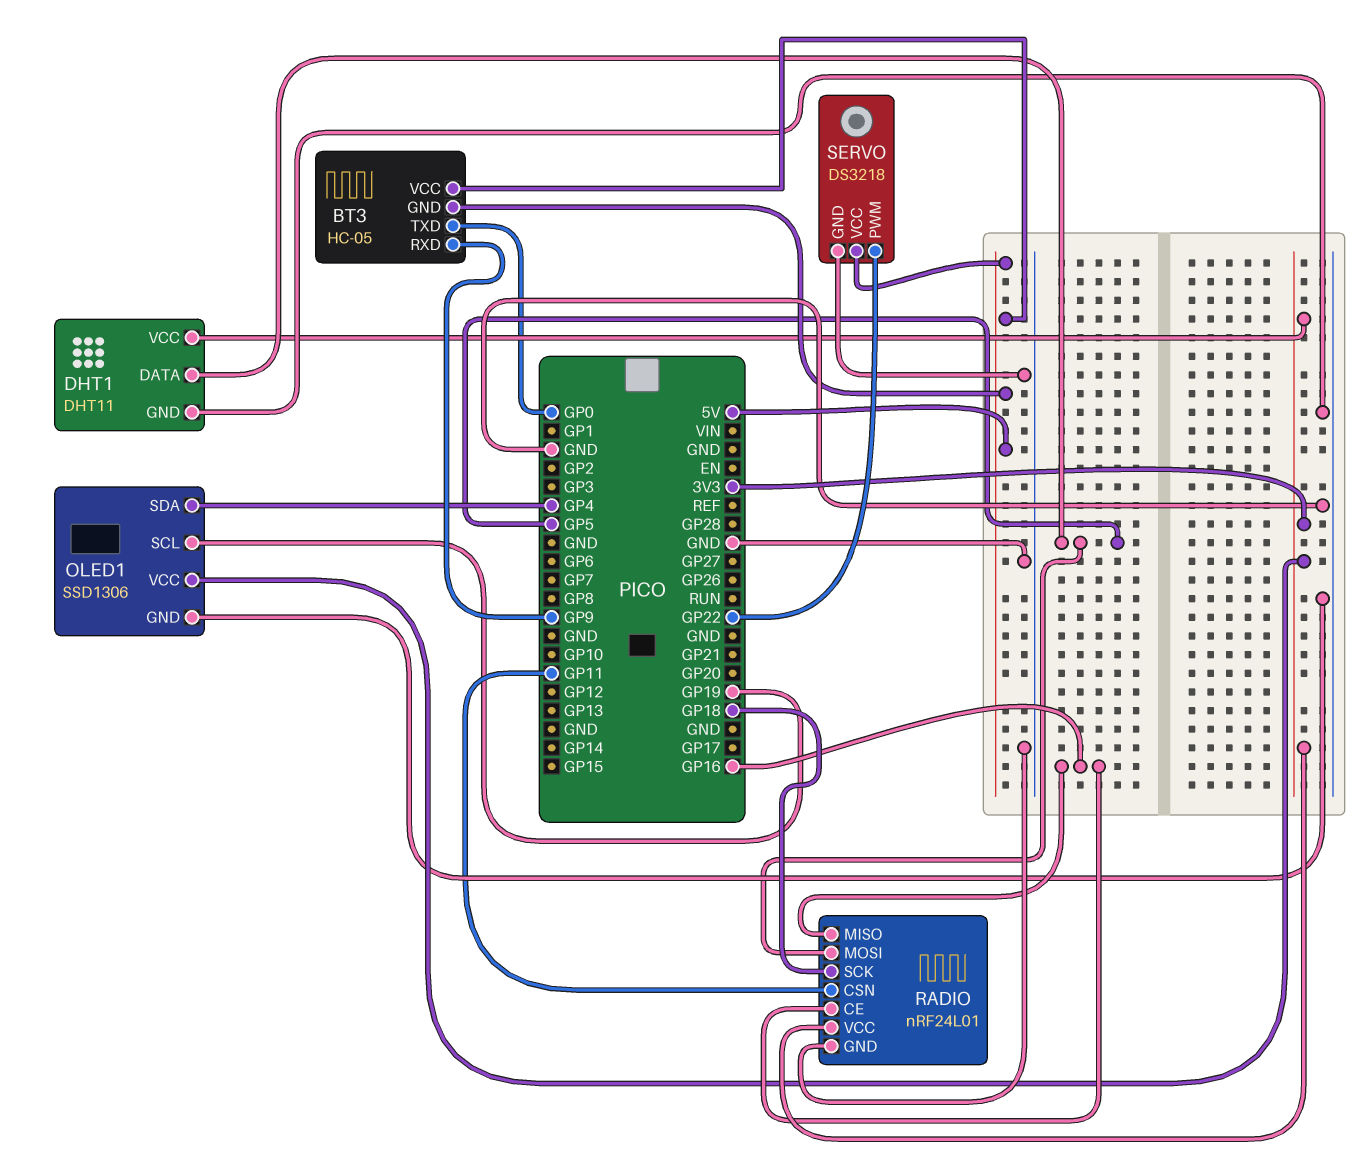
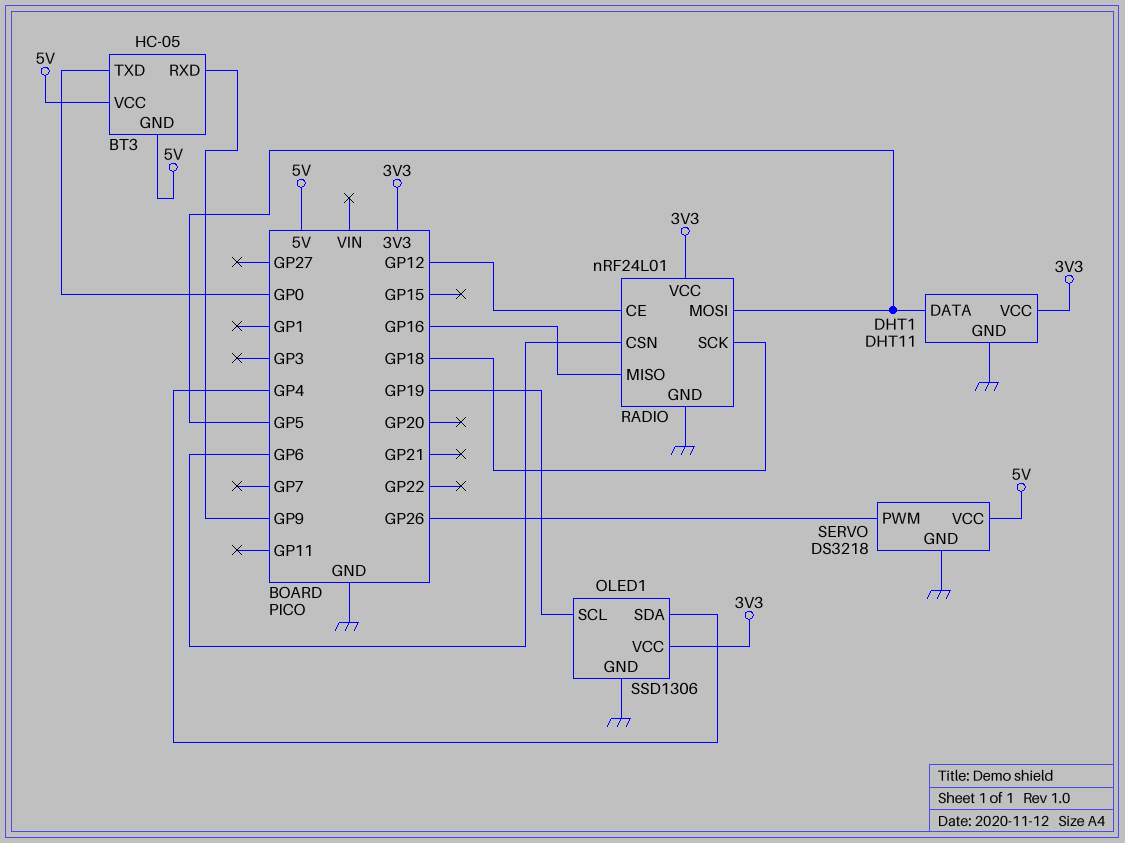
RADIO pin CE: GP16 -> GP12
RADIO pin CSN: GP11 -> GP6
SERVO pin PWM: GP22 -> GP26

